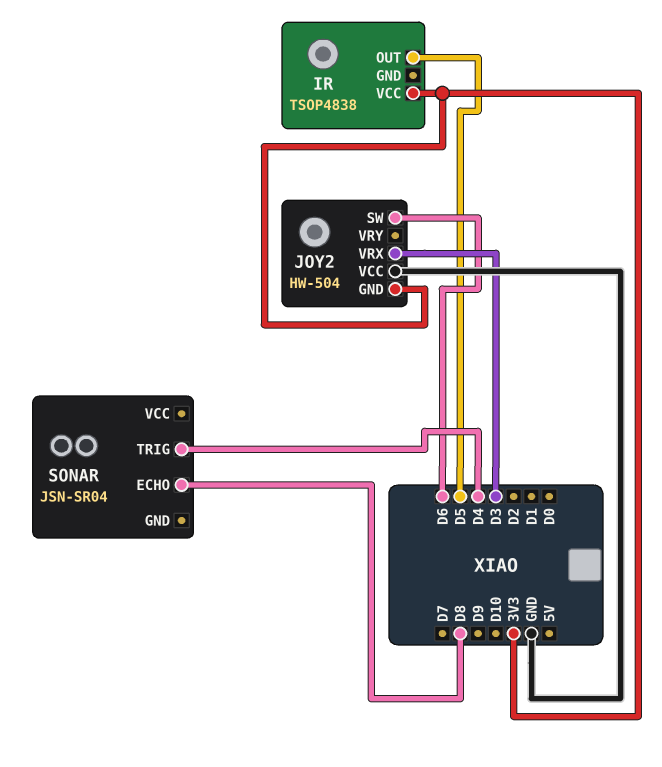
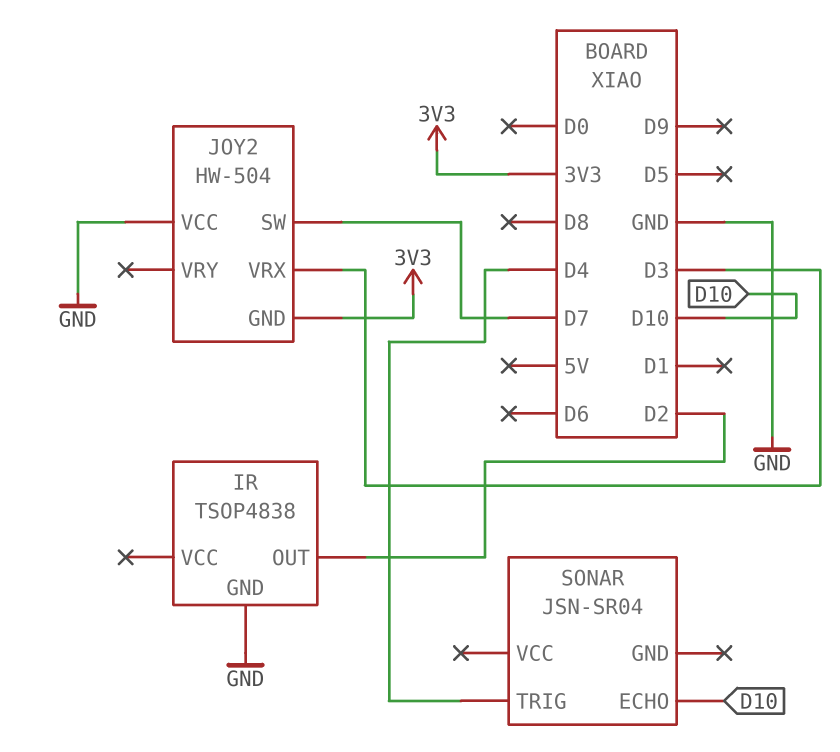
IR pin GND: none -> GND
IR pin OUT: D5 -> D2
IR pin VCC: 3V3 -> none
JOY2 pin SW: D6 -> D7
SONAR pin ECHO: D8 -> D10

